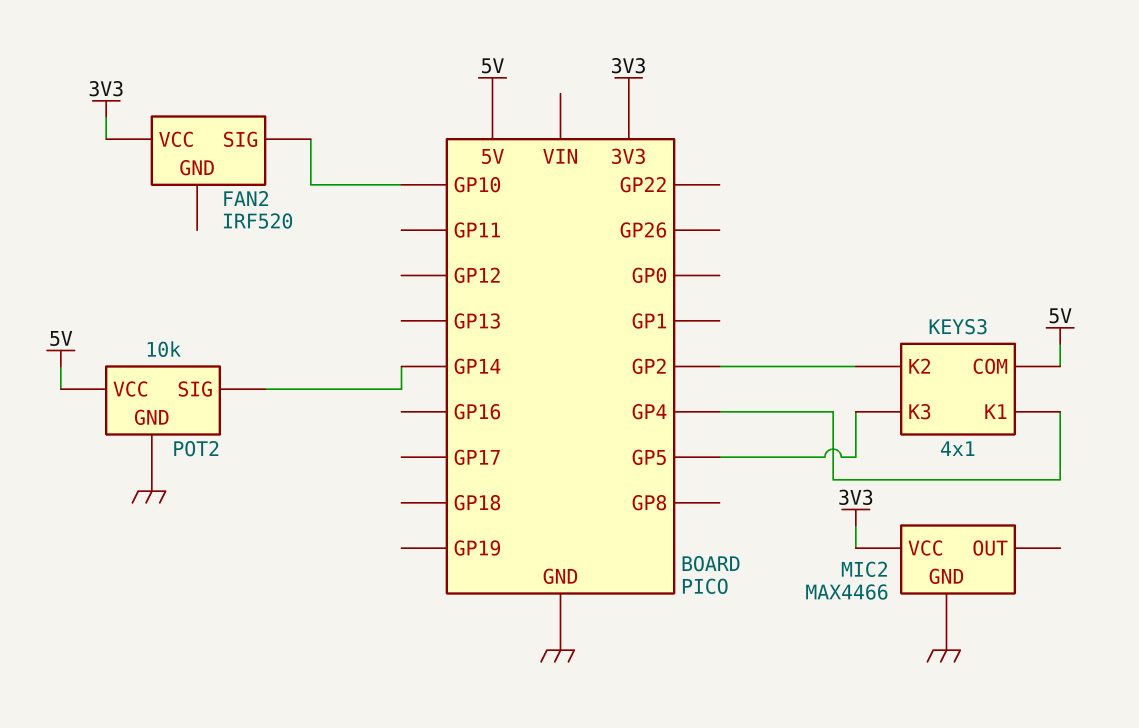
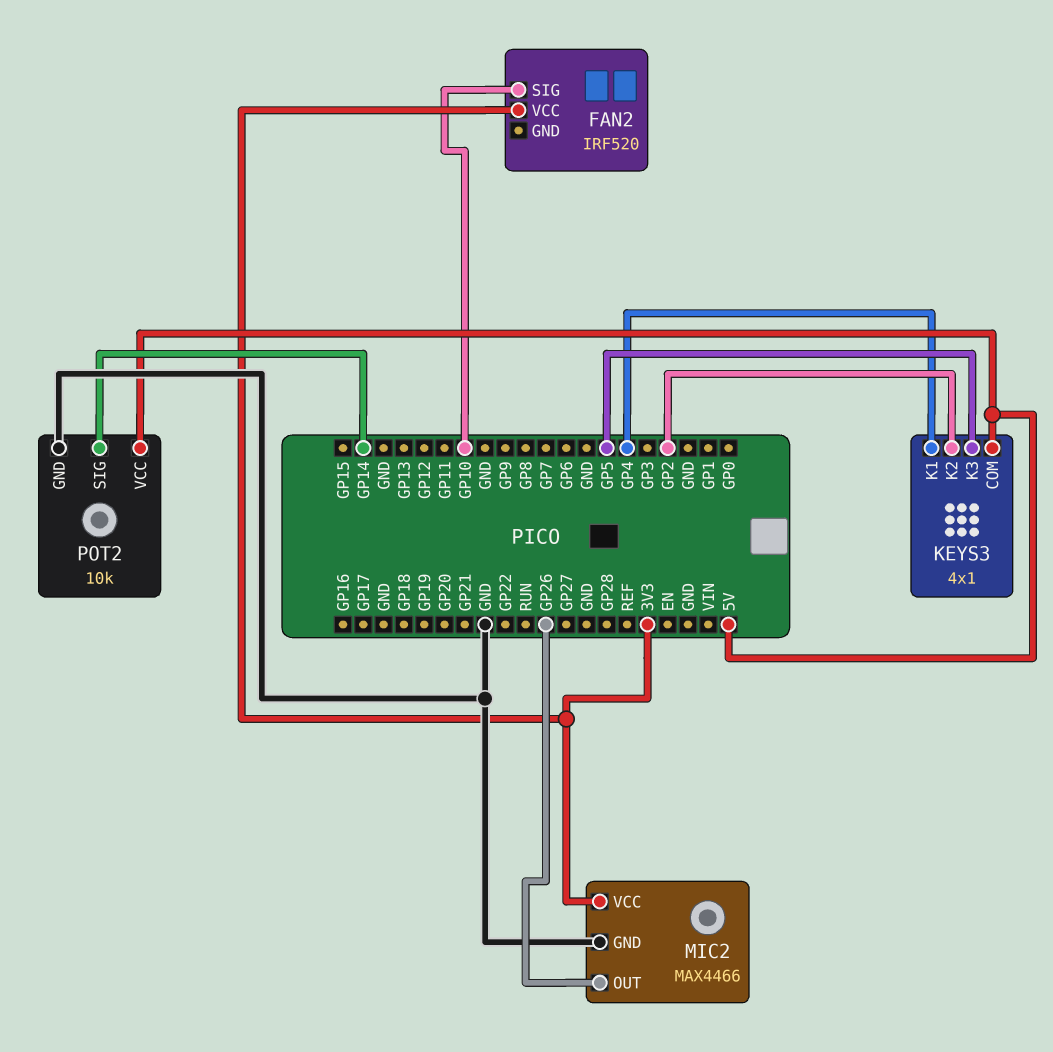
MIC2 pin OUT: none -> GP26

